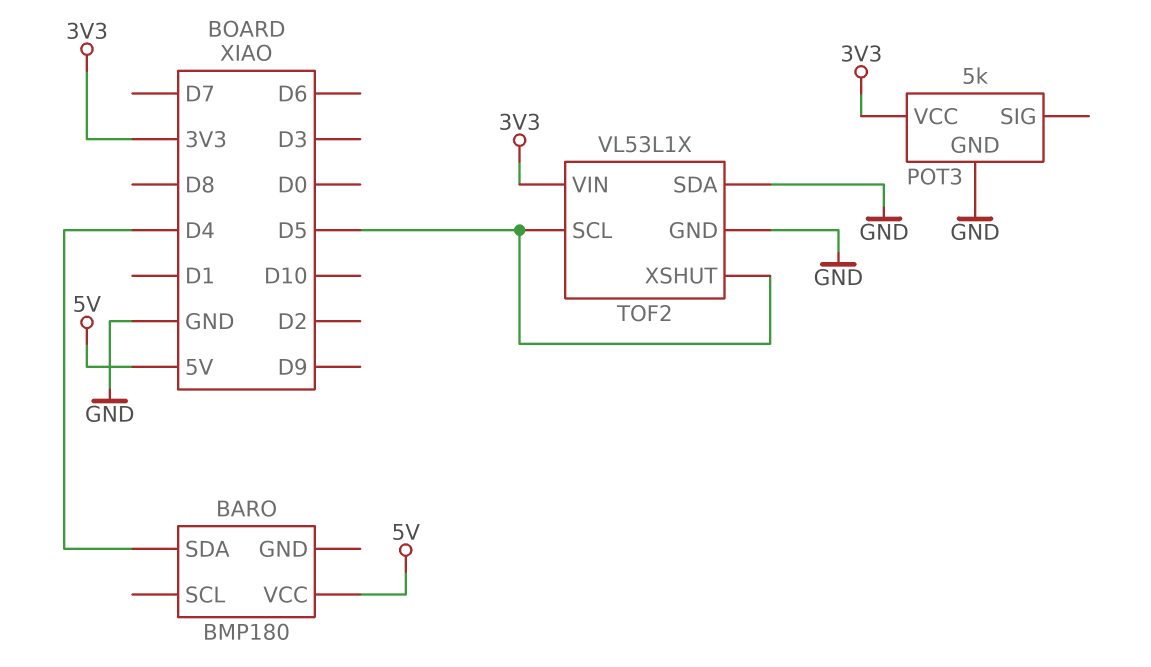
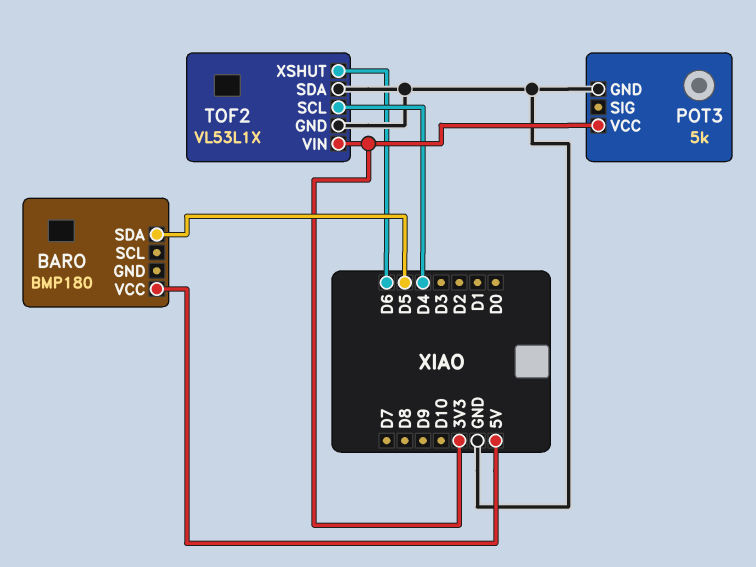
BARO pin SDA: D4 -> D5
TOF2 pin SCL: D5 -> D4
TOF2 pin XSHUT: D5 -> D6

